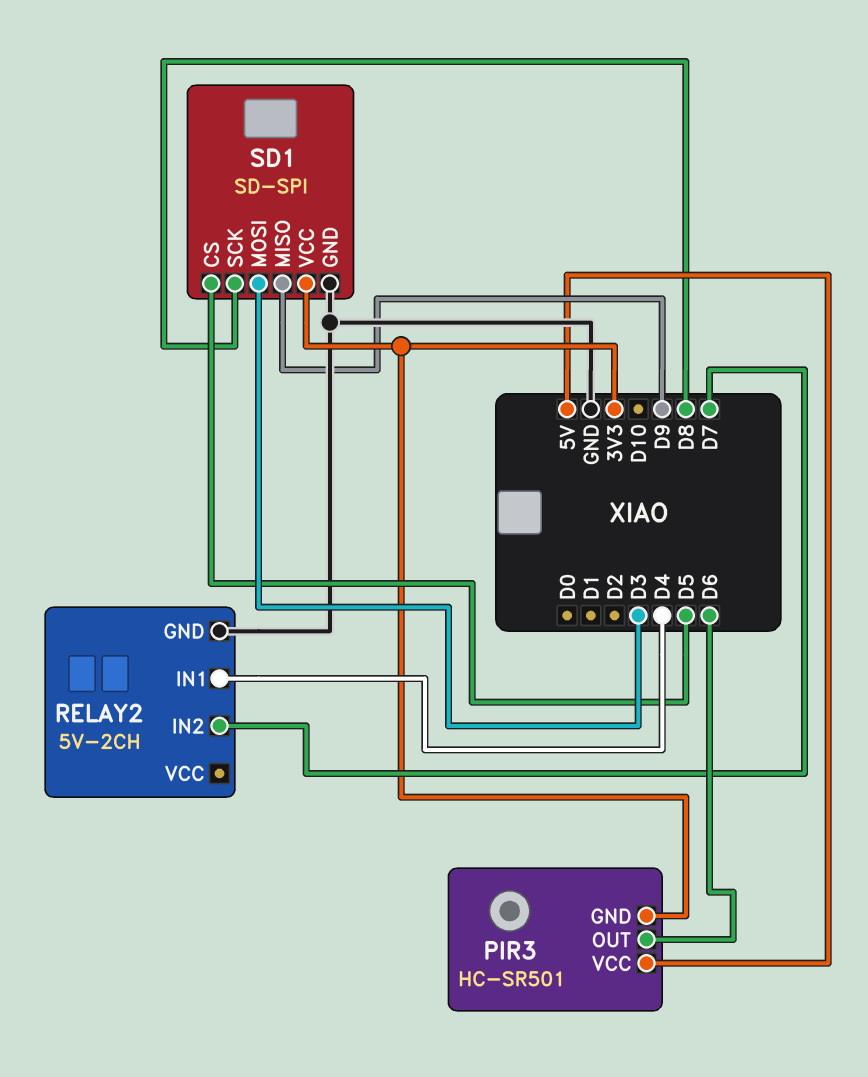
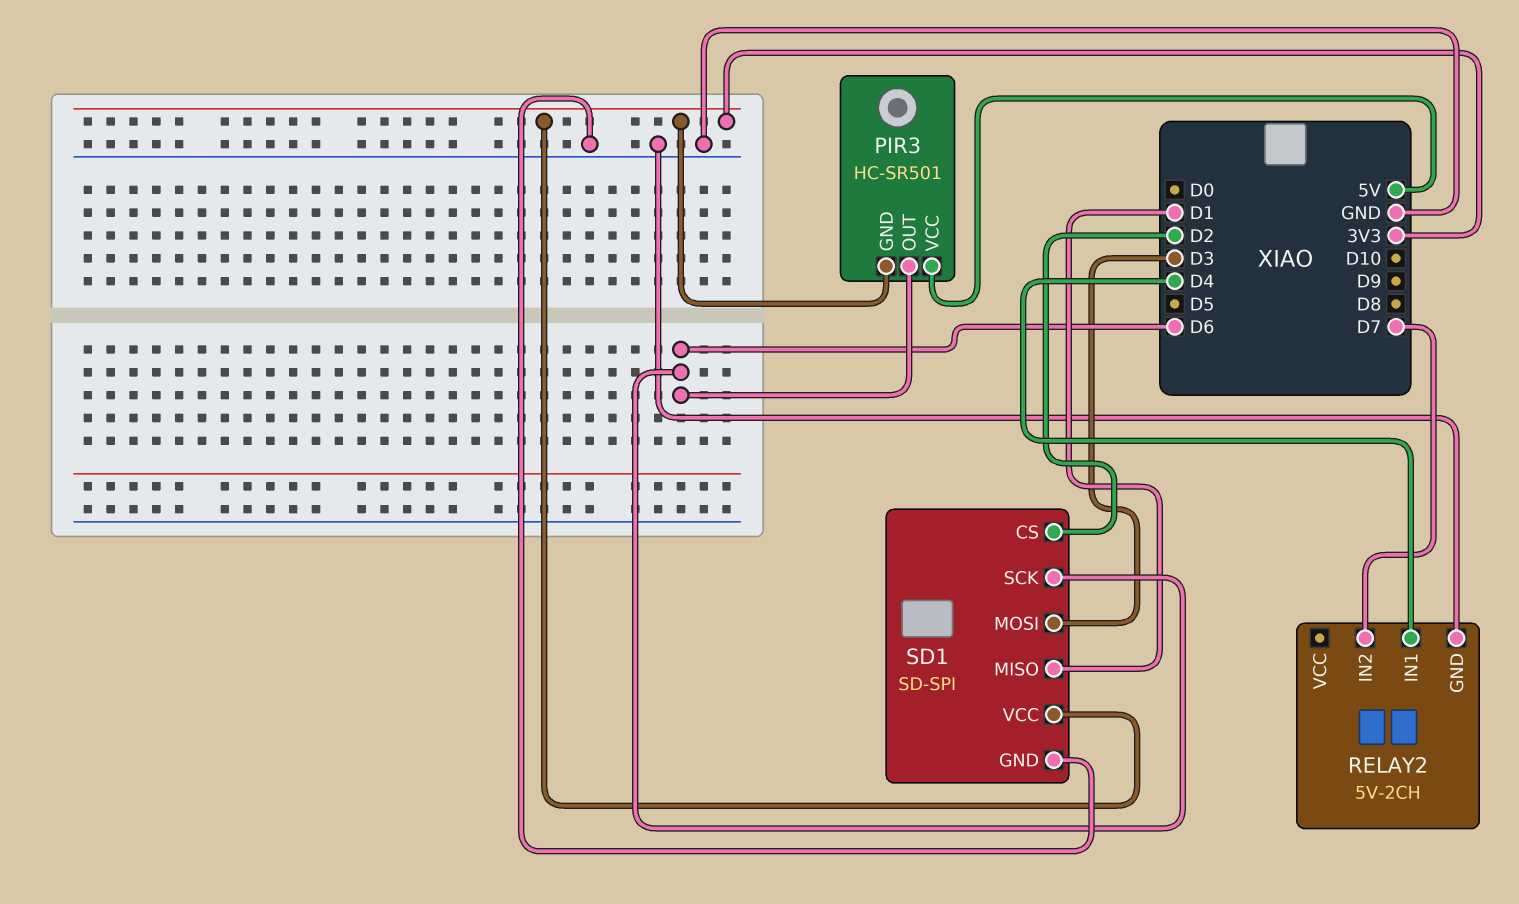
SD1 pin CS: D5 -> D2
SD1 pin MISO: D9 -> D1
SD1 pin SCK: D8 -> D6

